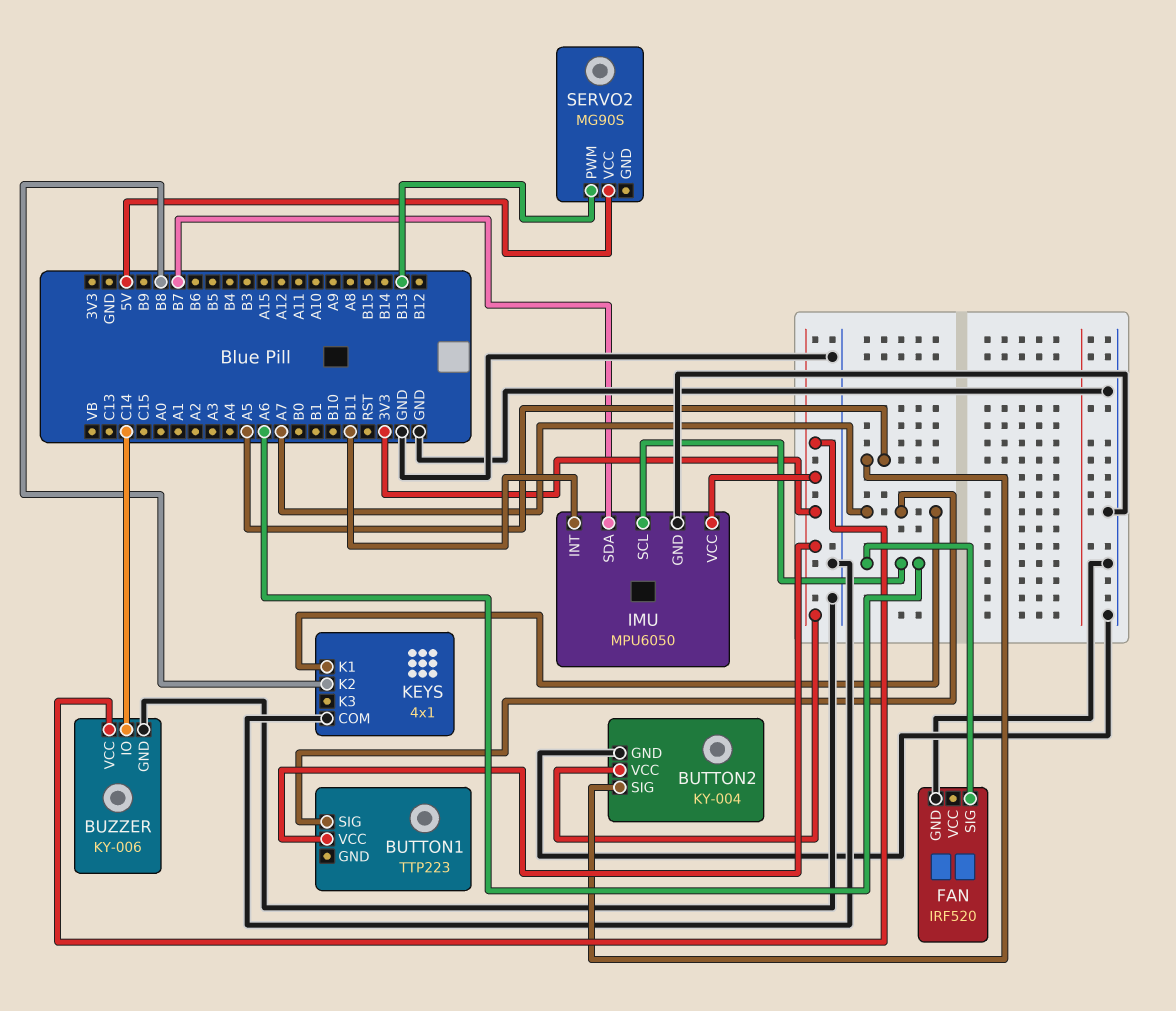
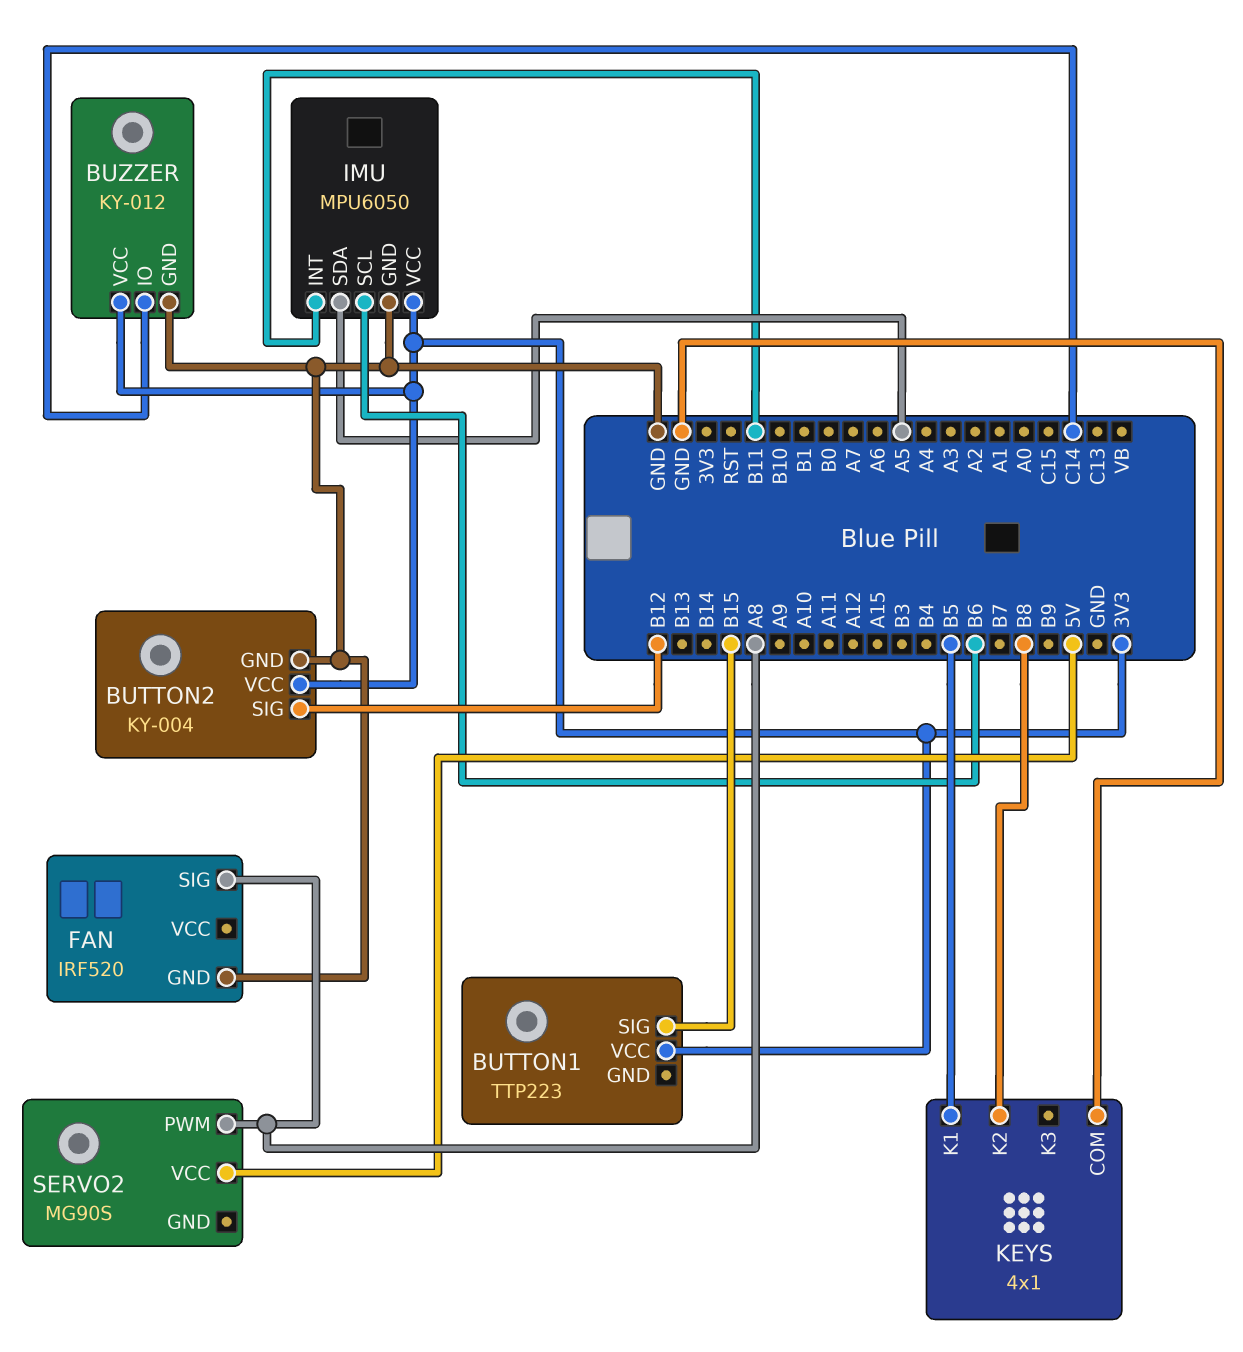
BUTTON1 pin SIG: A7 -> B15
BUTTON2 pin SIG: A5 -> B12
BUZZER: KY-006 -> KY-012
FAN pin SIG: A6 -> A8
IMU pin SCL: A6 -> B6
IMU pin SDA: B7 -> A5
KEYS pin K1: A7 -> B5
SERVO2 pin PWM: B13 -> A8

